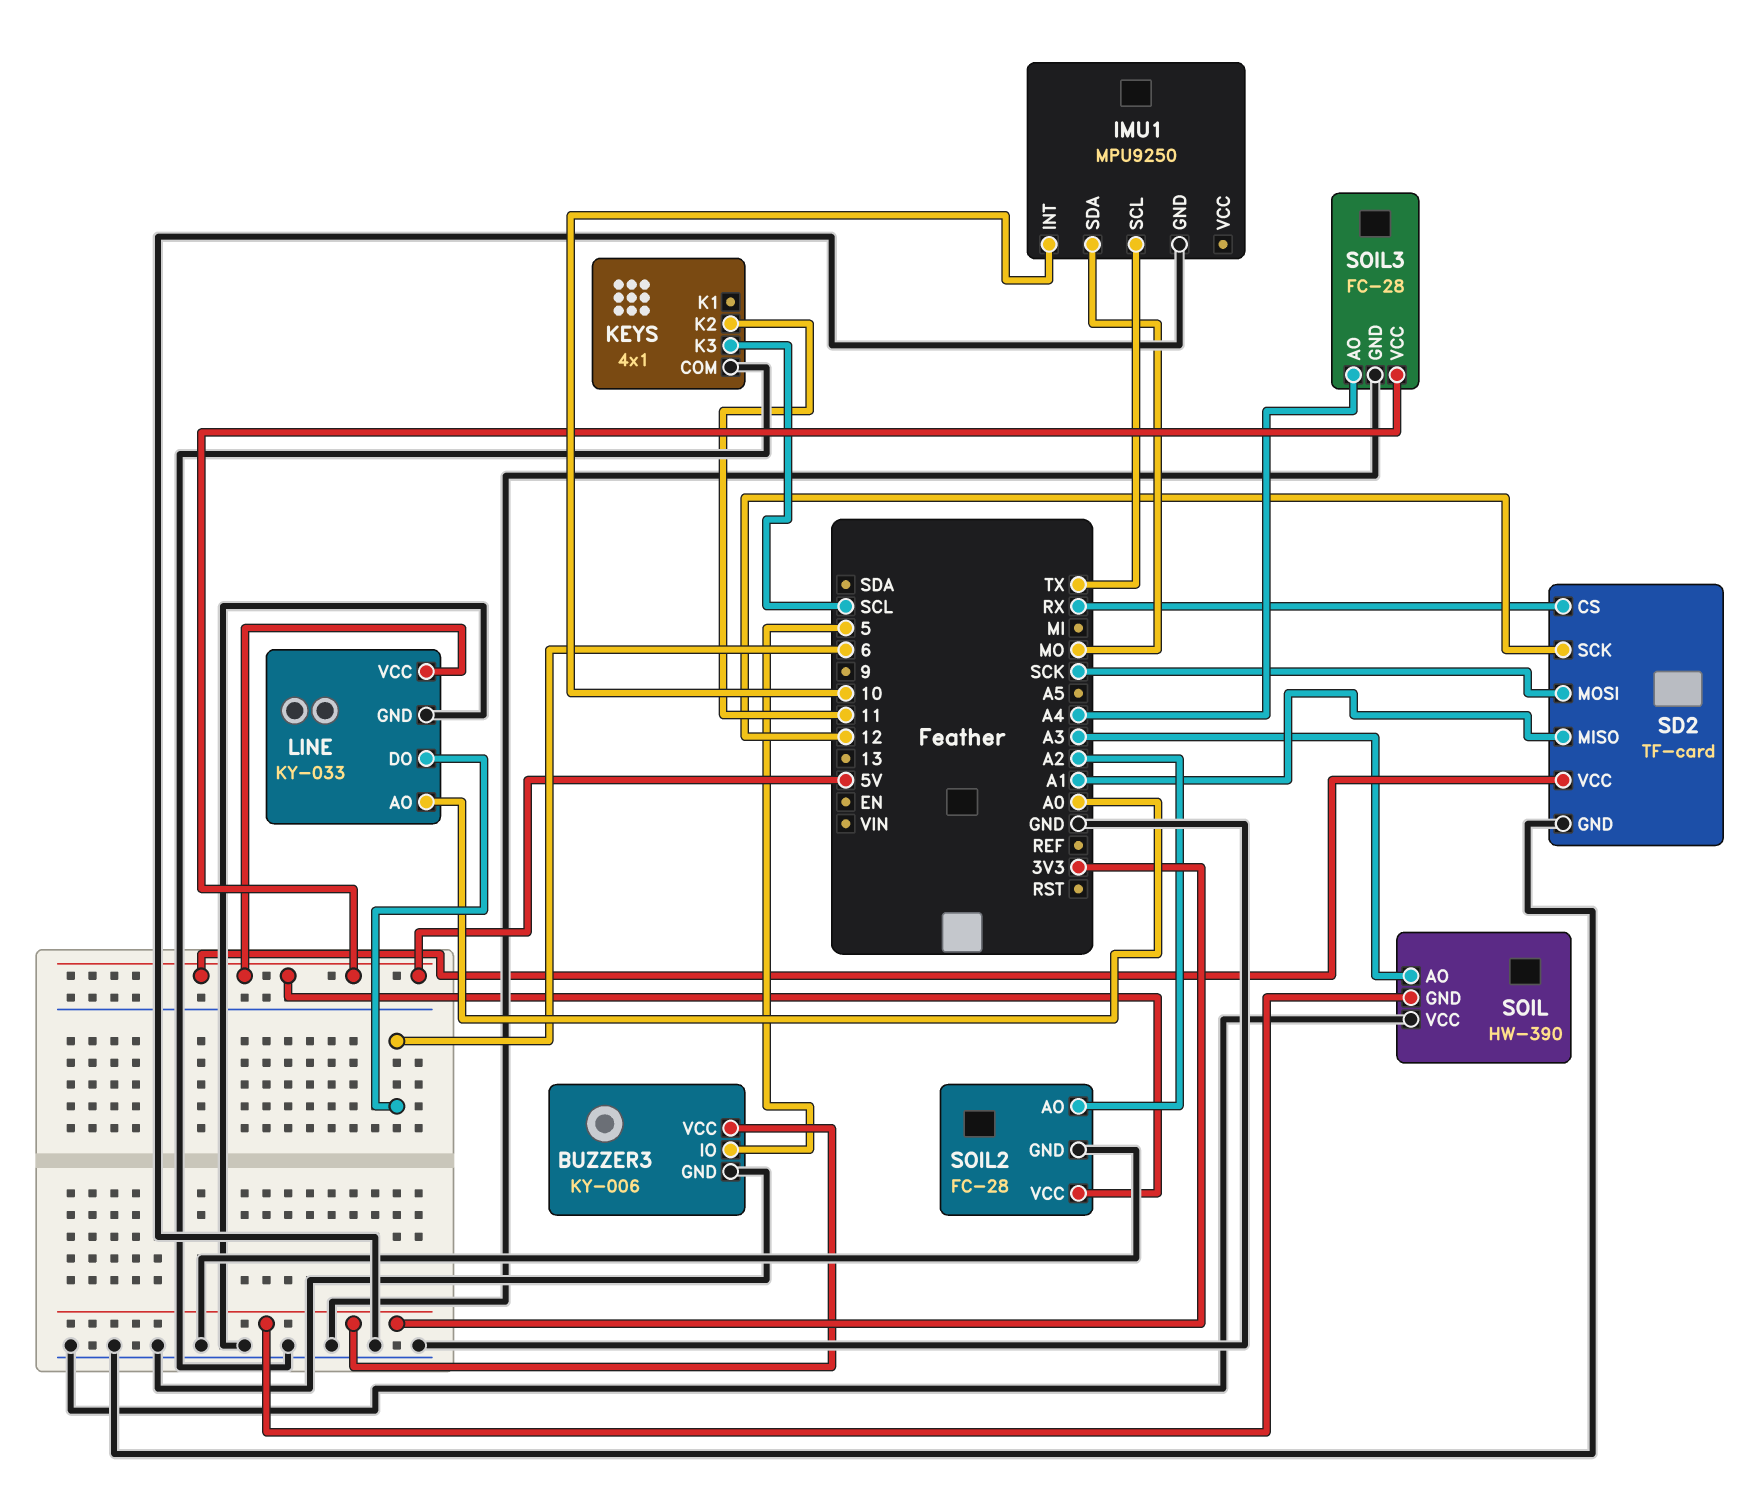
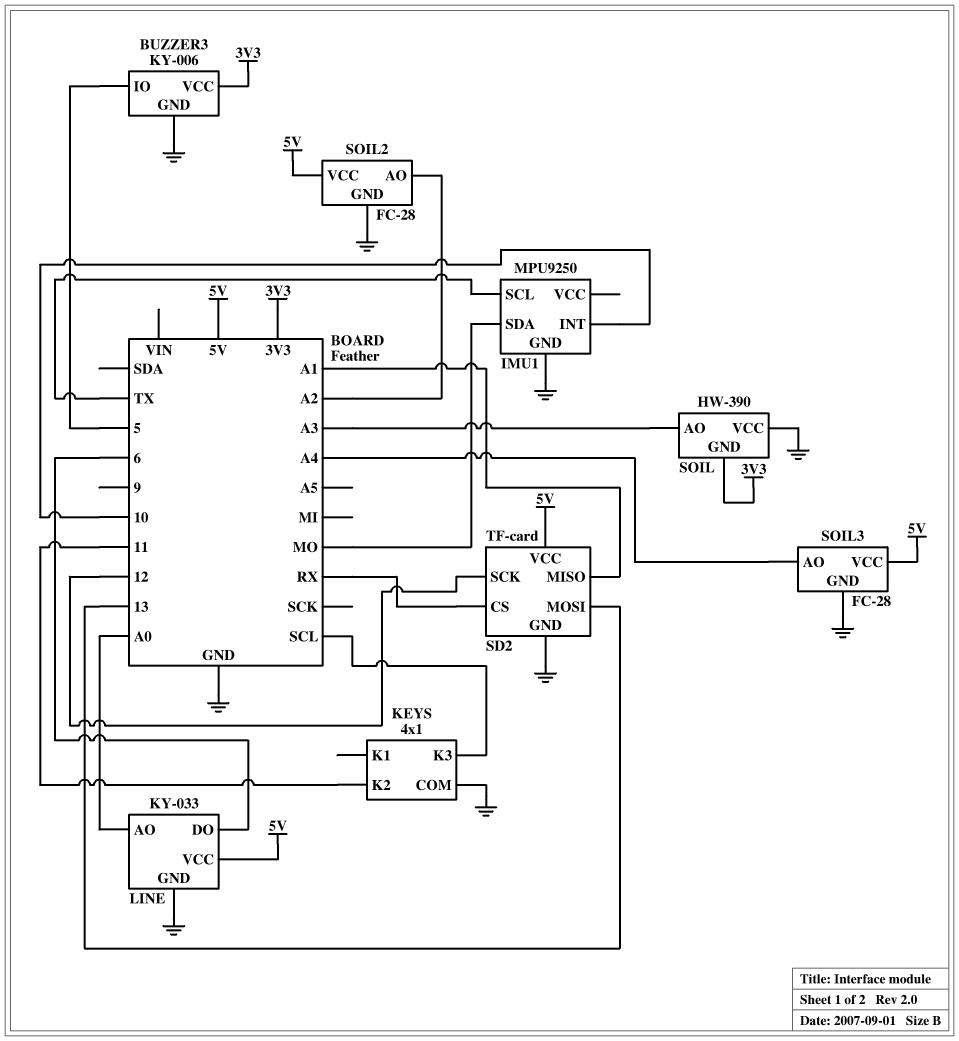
SD2 pin MOSI: SCK -> 13

